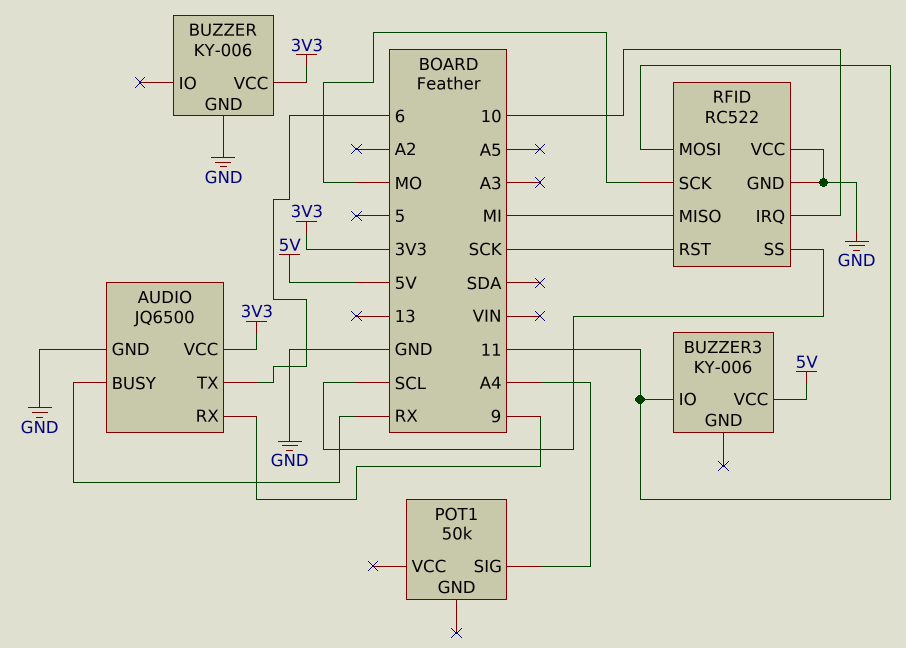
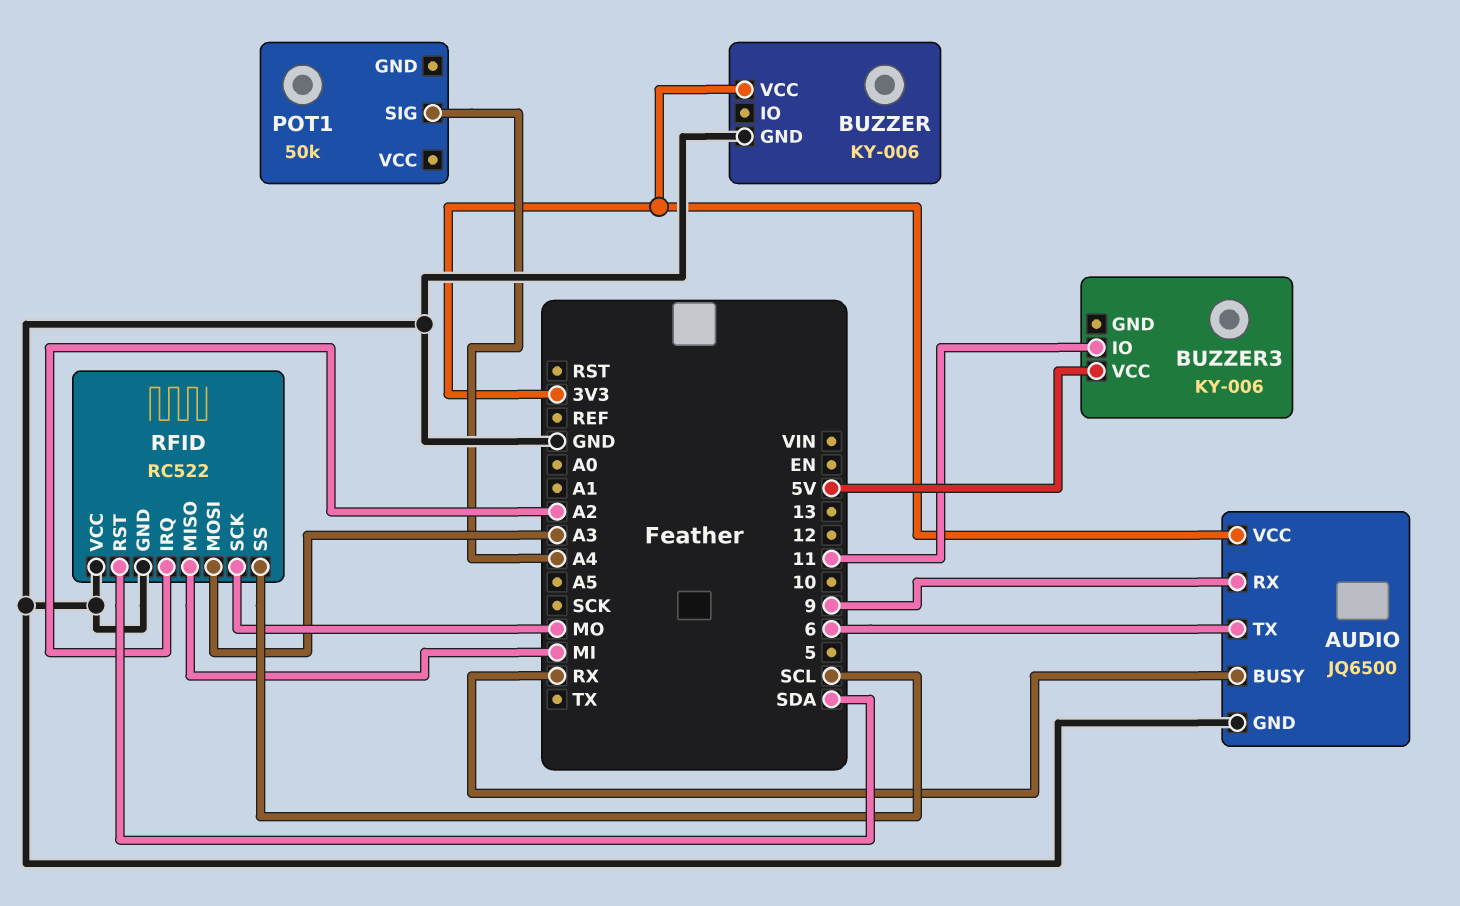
RFID pin IRQ: 10 -> A2
RFID pin MOSI: 11 -> A3
RFID pin RST: SCK -> SDA

